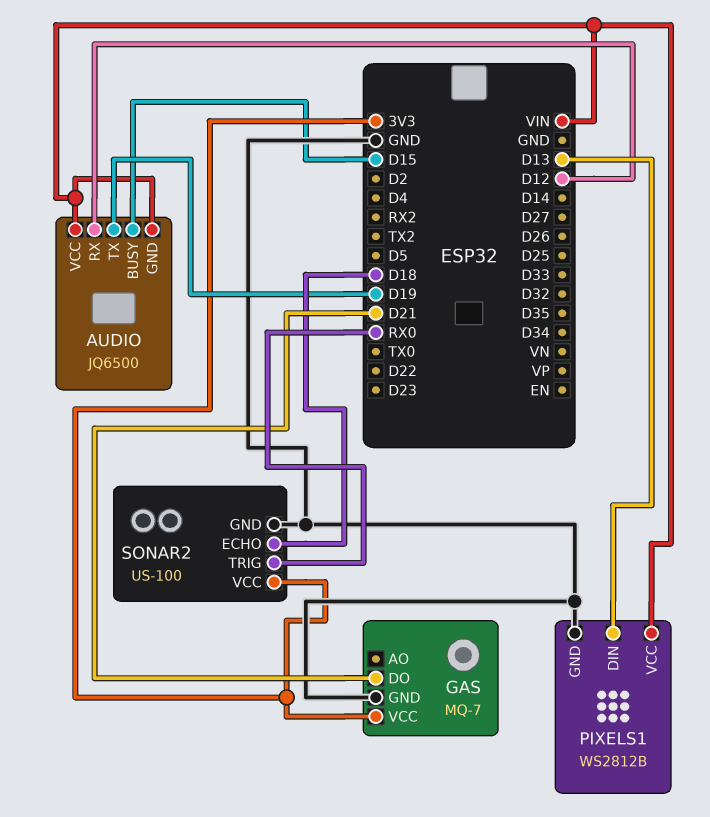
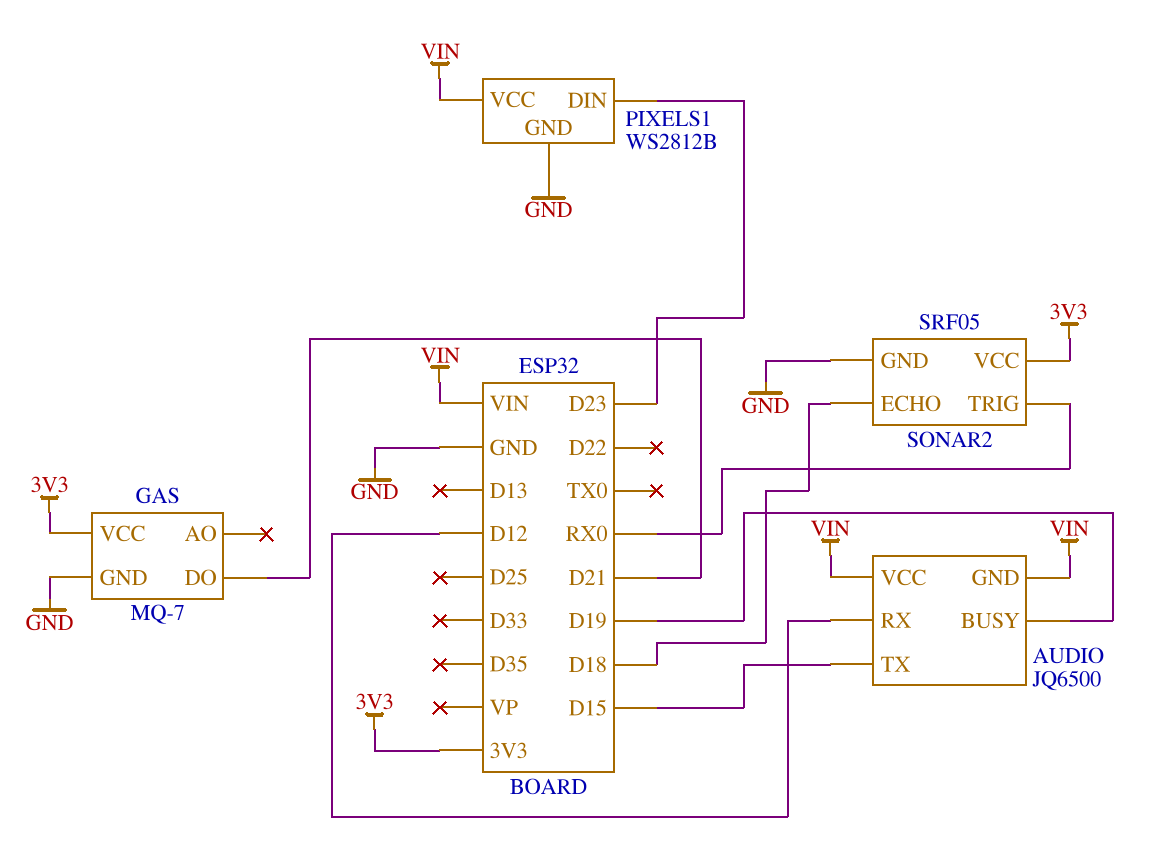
AUDIO pin BUSY: D15 -> D19
AUDIO pin TX: D19 -> D15
PIXELS1 pin DIN: D13 -> D23
SONAR2: US-100 -> SRF05

